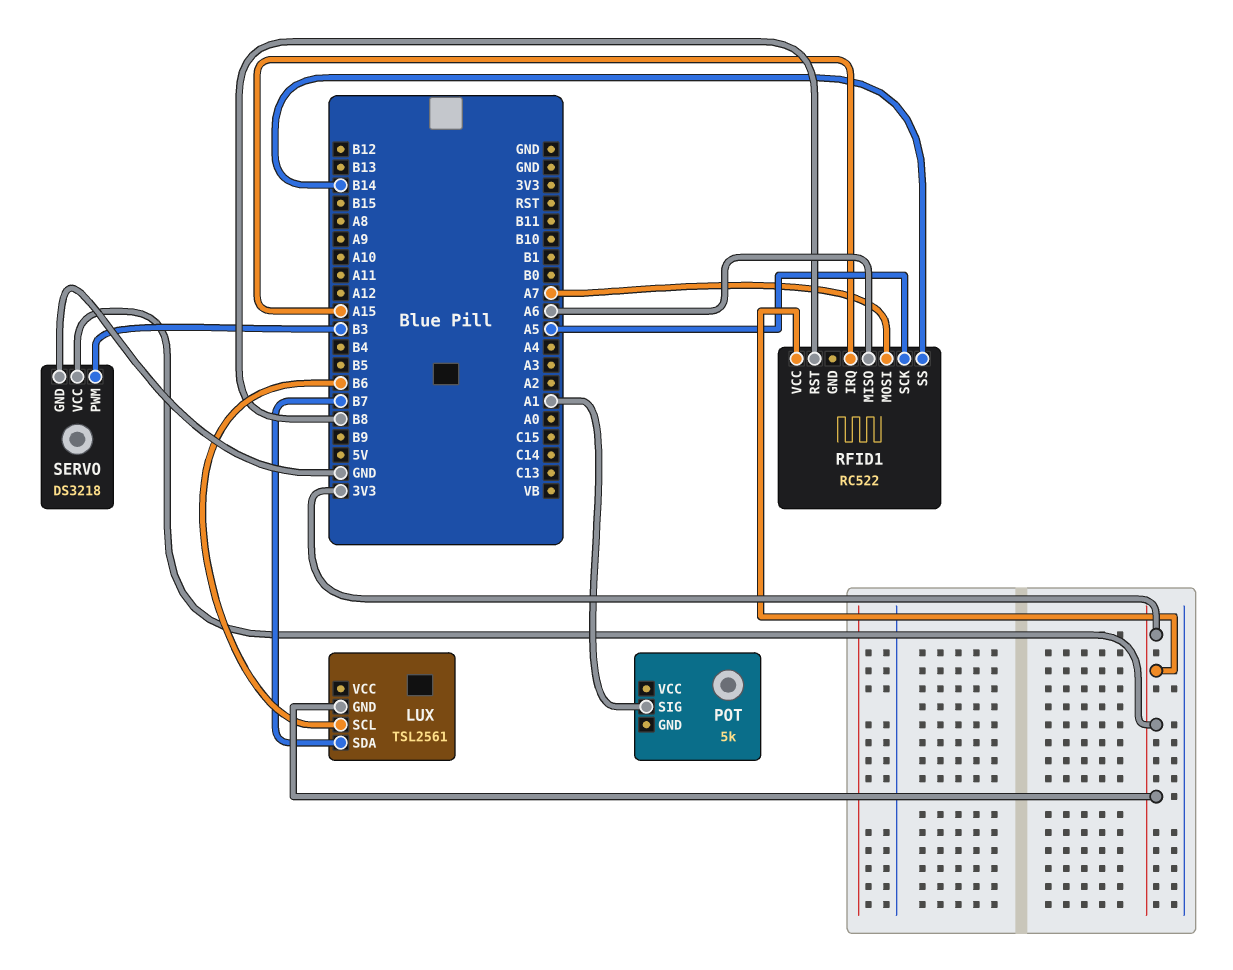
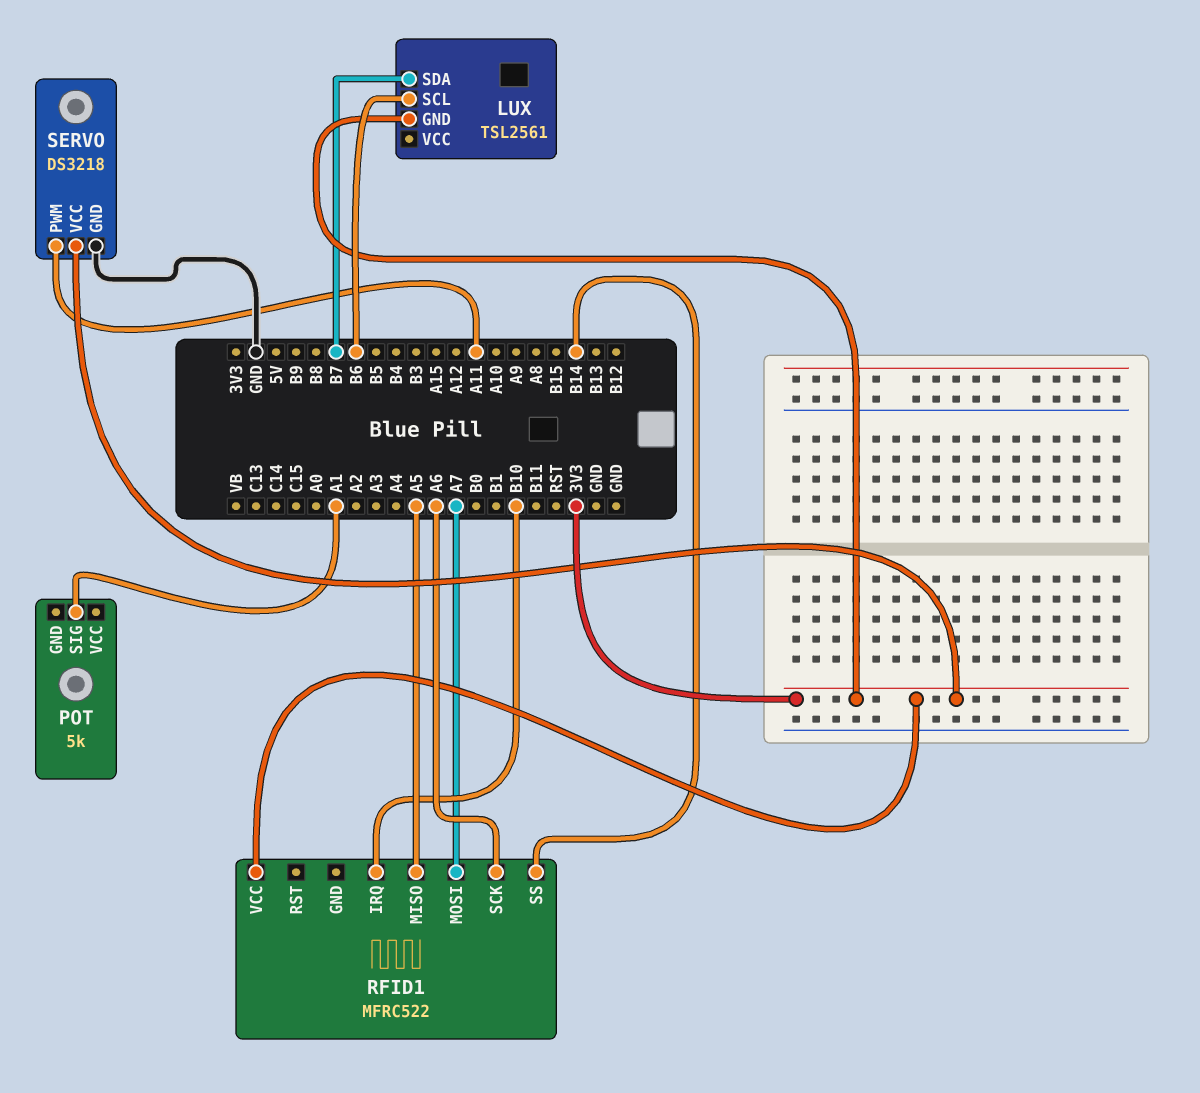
RFID1: RC522 -> MFRC522
RFID1 pin IRQ: A15 -> B10
RFID1 pin MISO: A6 -> A5
RFID1 pin RST: B8 -> none
RFID1 pin SCK: A5 -> A6
SERVO pin PWM: B3 -> A11

